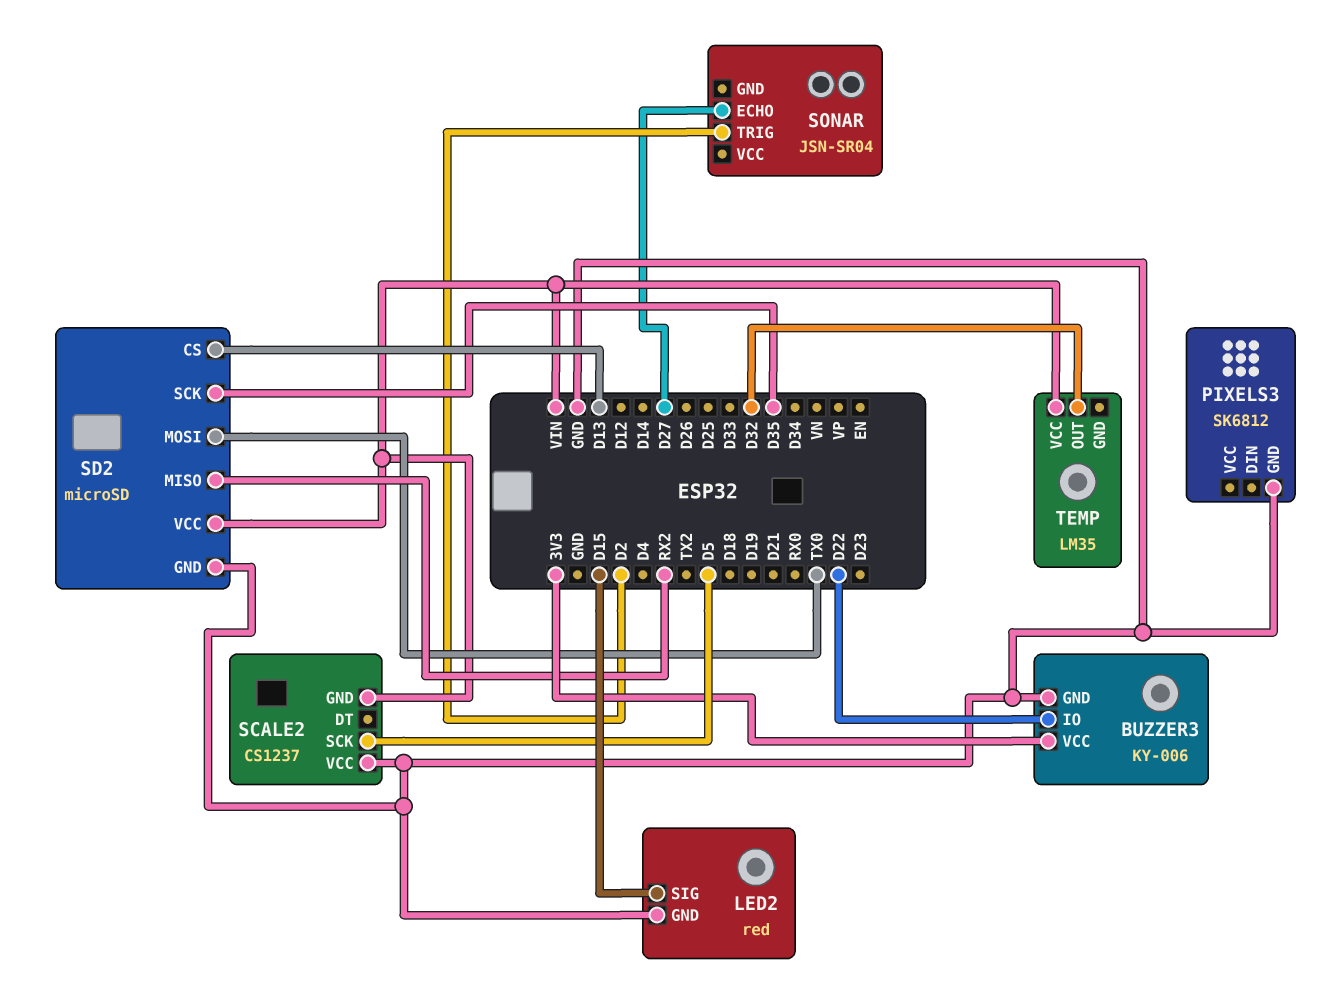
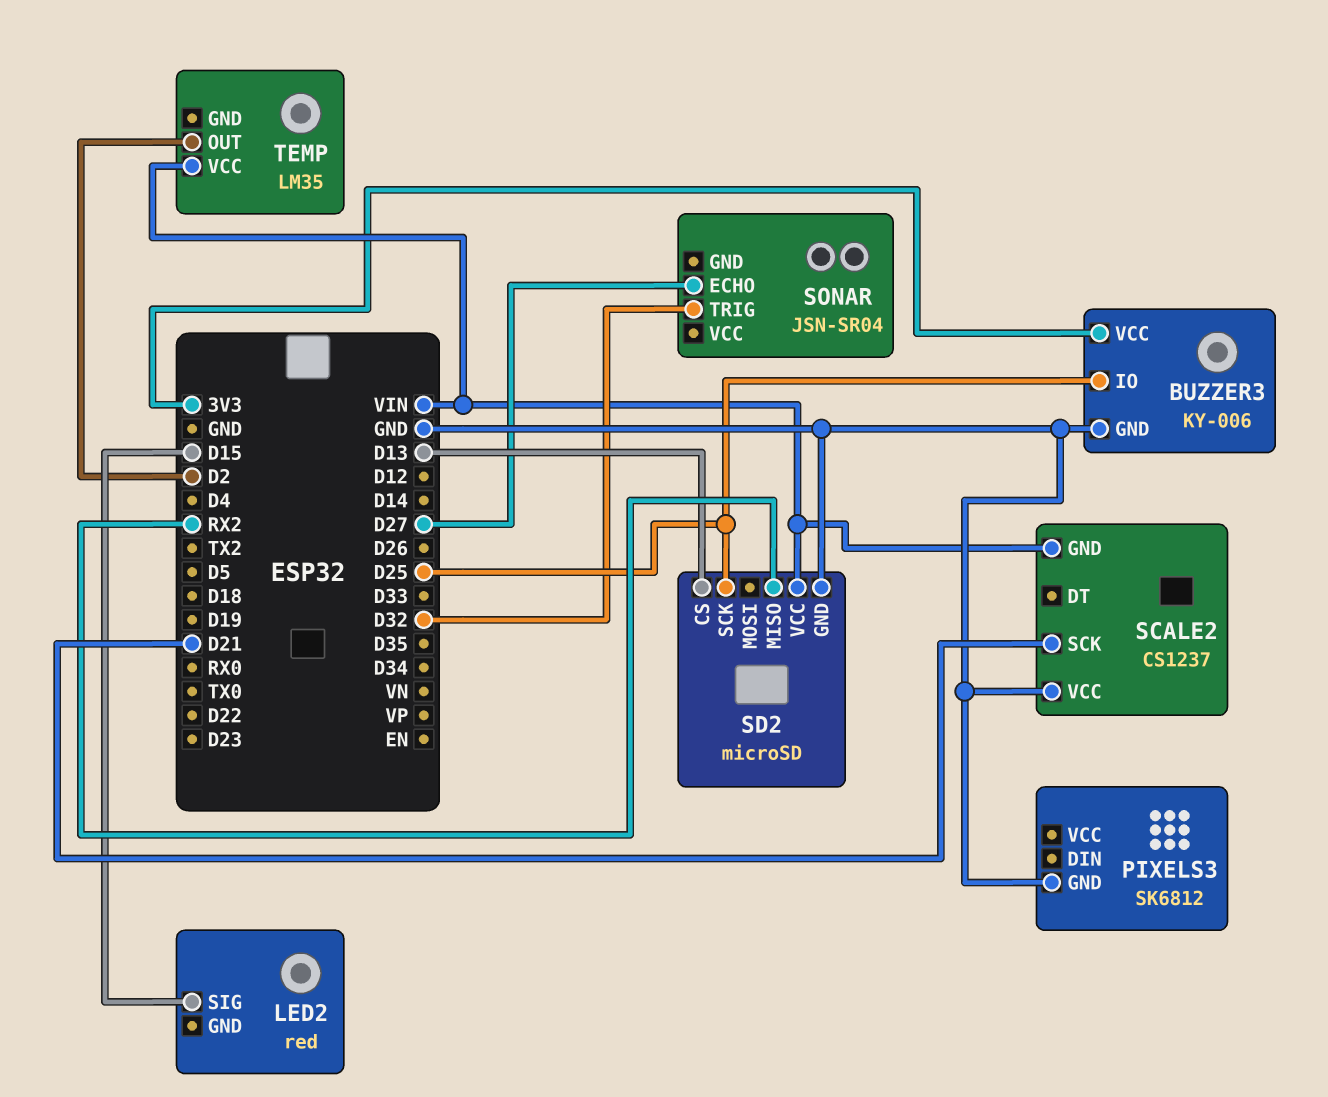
BUZZER3 pin IO: D22 -> D25
LED2 pin GND: GND -> none
SCALE2 pin SCK: D5 -> D21
SD2 pin MOSI: TX0 -> none
SD2 pin SCK: D35 -> D25
SONAR pin TRIG: D2 -> D32
TEMP pin OUT: D32 -> D2

